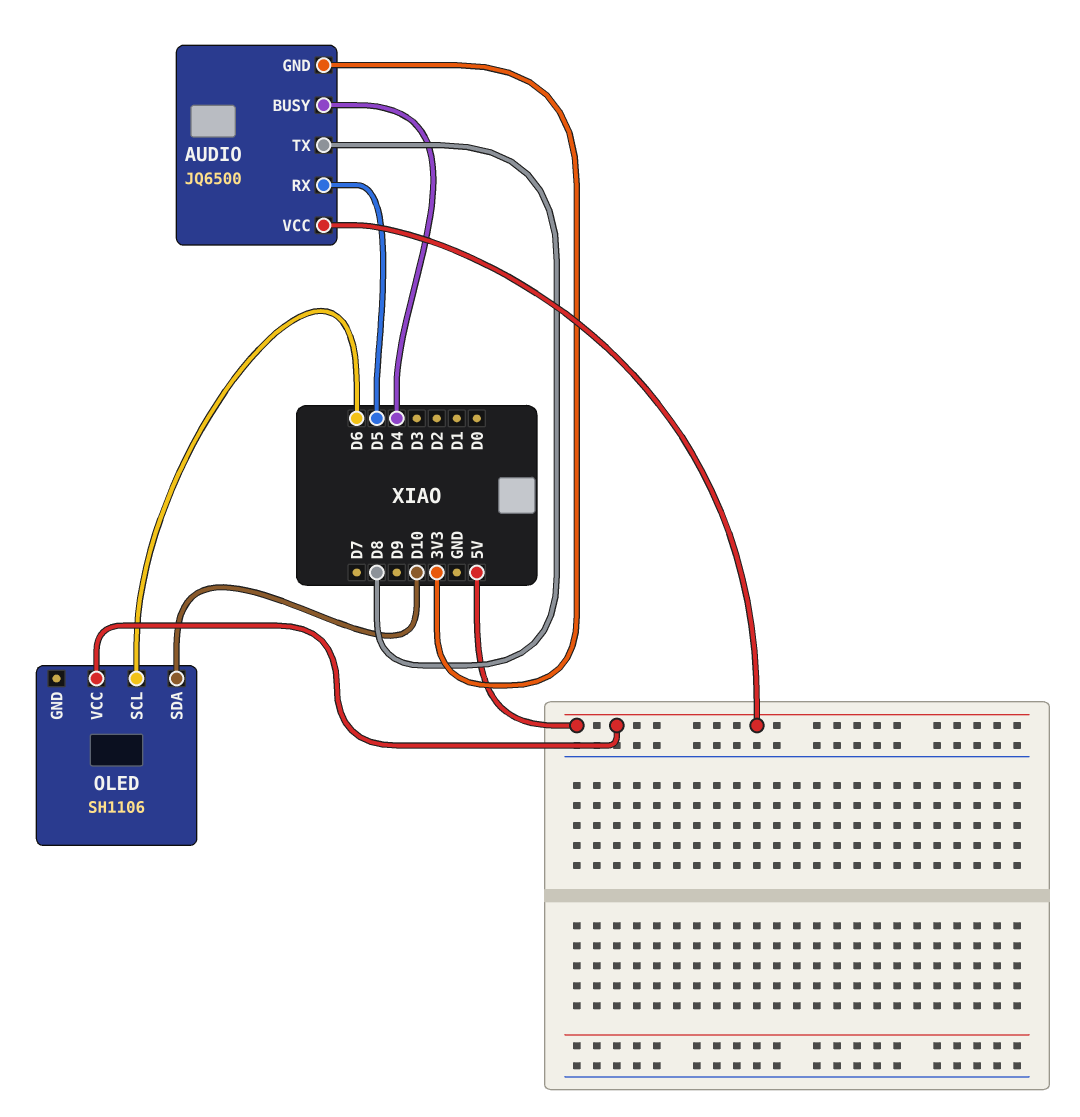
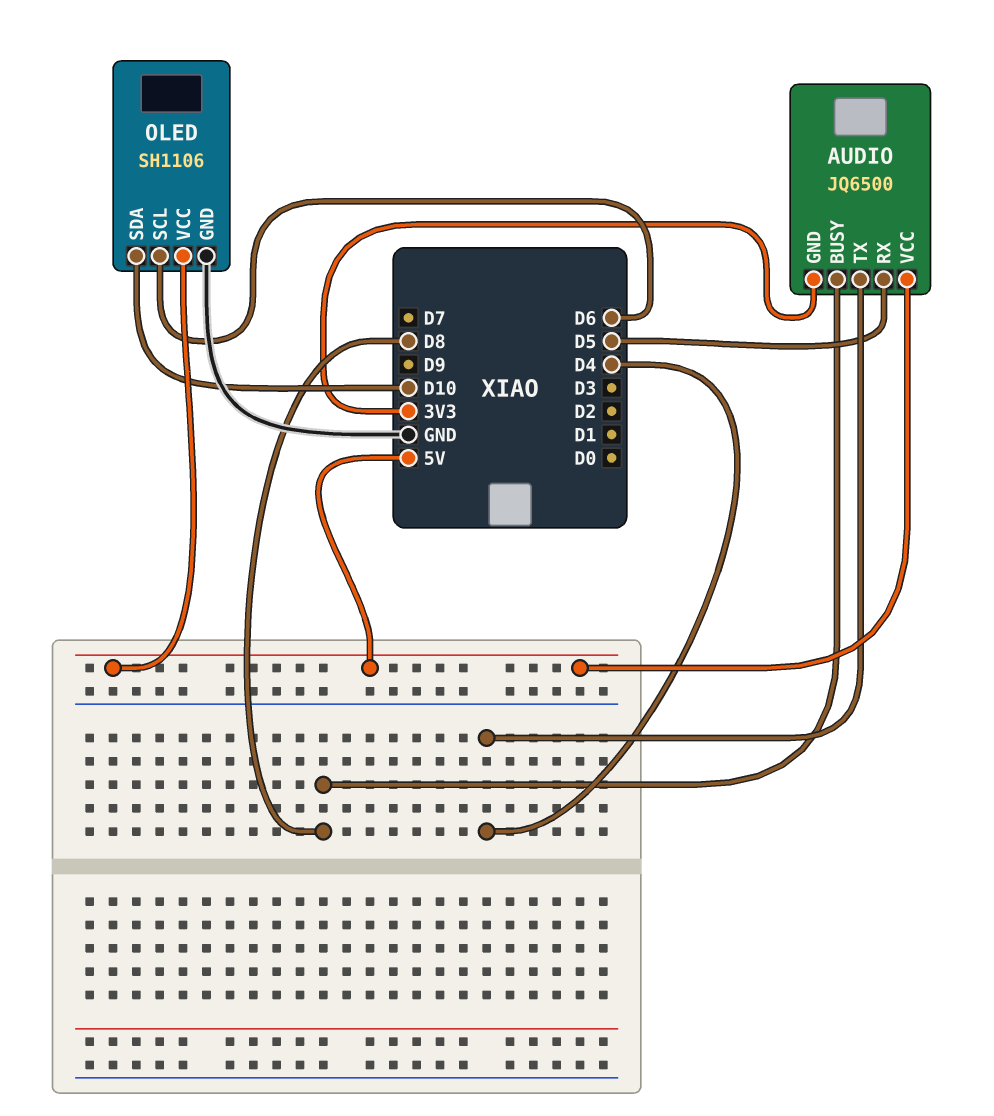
AUDIO pin BUSY: D4 -> D8
AUDIO pin TX: D8 -> D4
OLED pin GND: none -> GND

